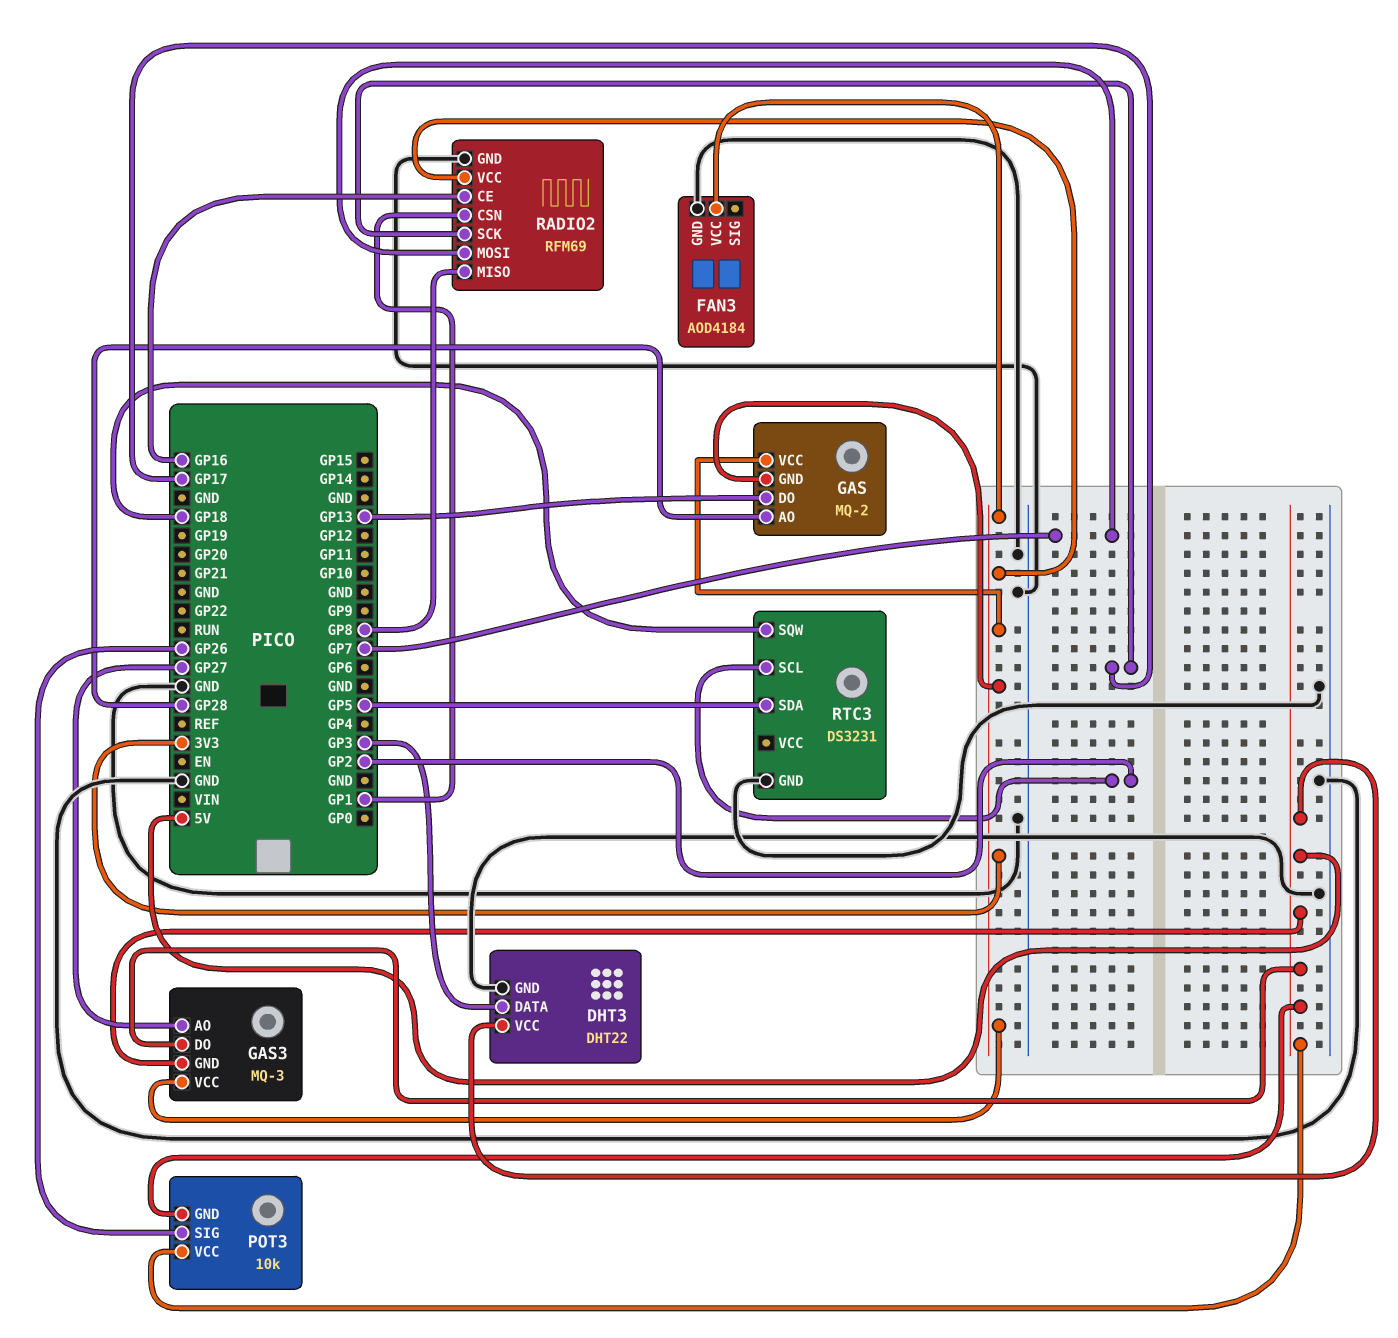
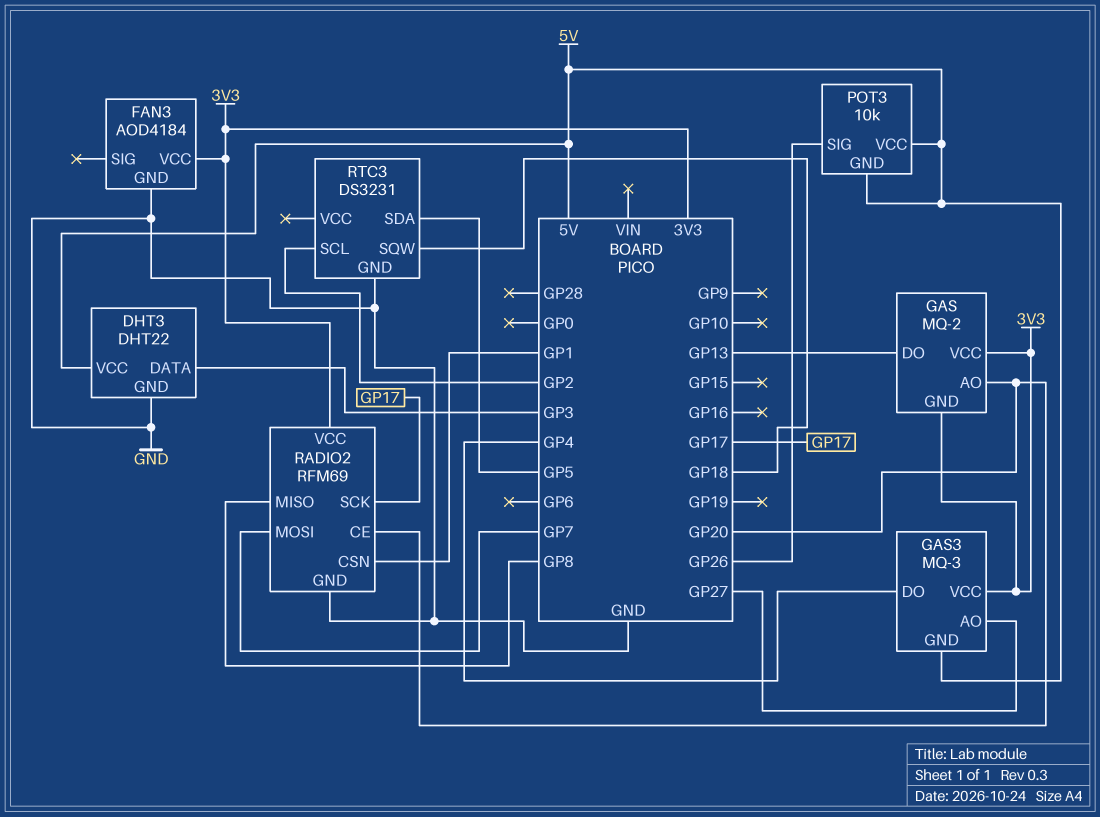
GAS pin AO: GP28 -> GP20
GAS3 pin DO: 5V -> GP4
RADIO2 pin CE: GP16 -> GP20

